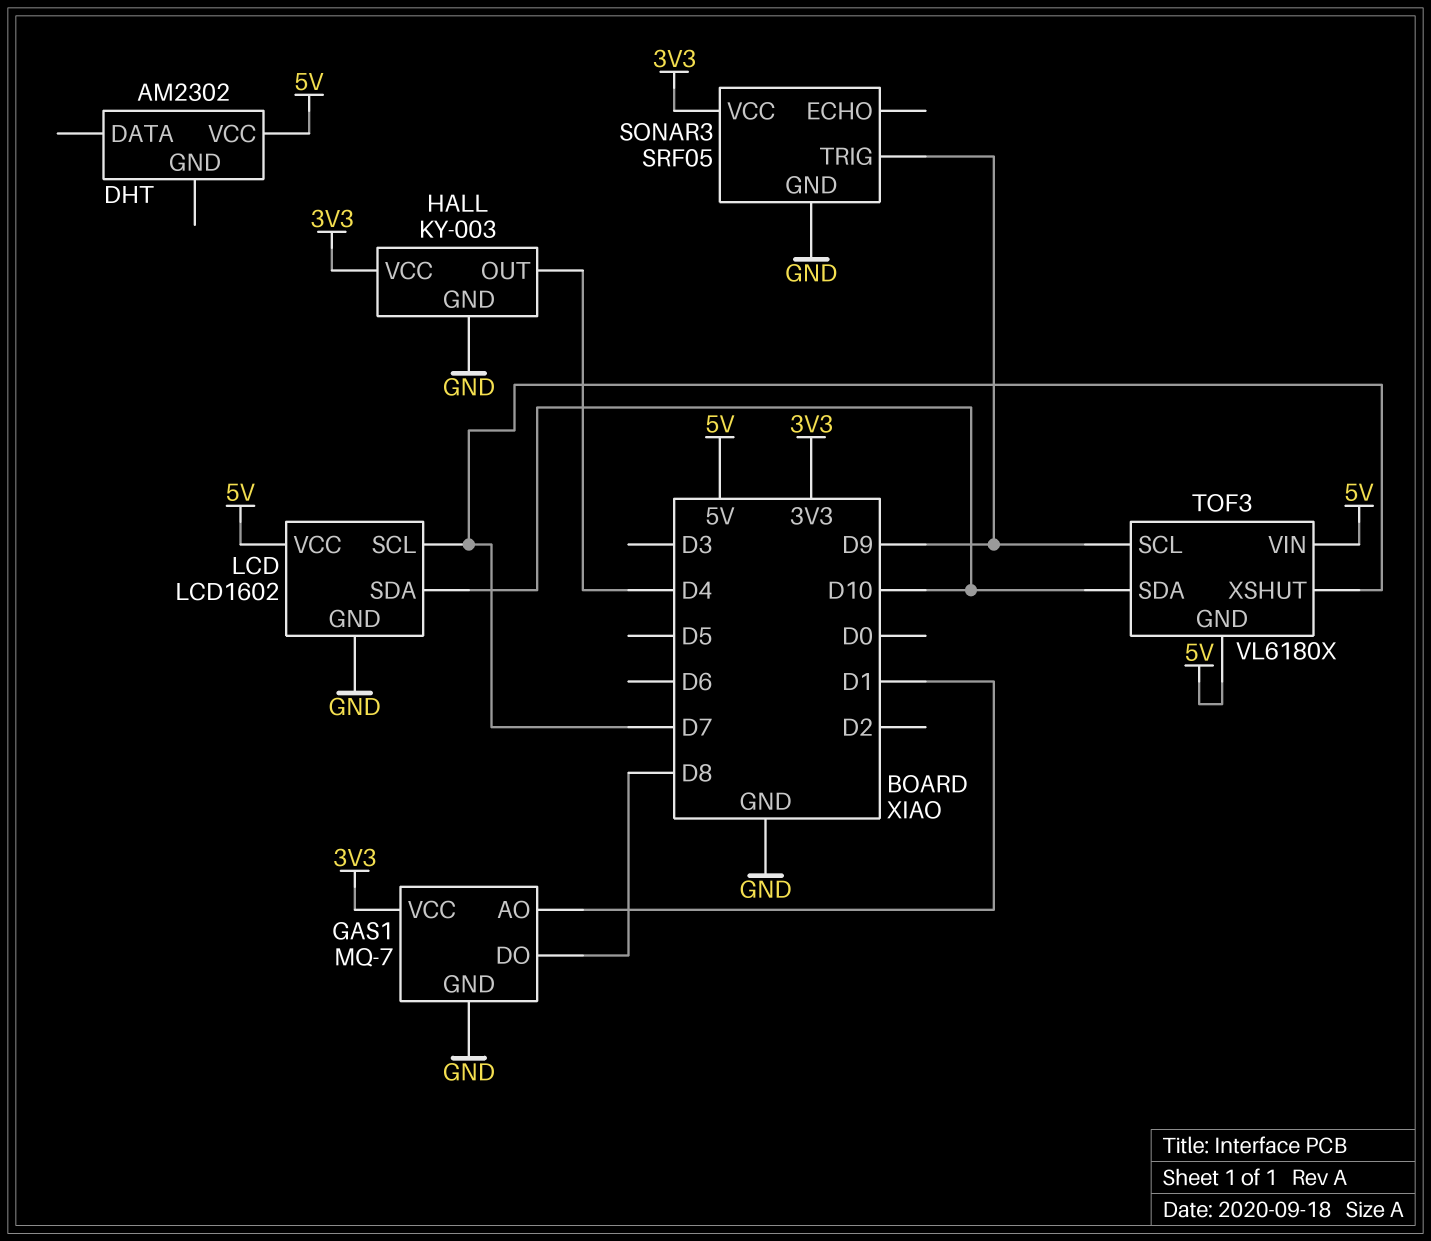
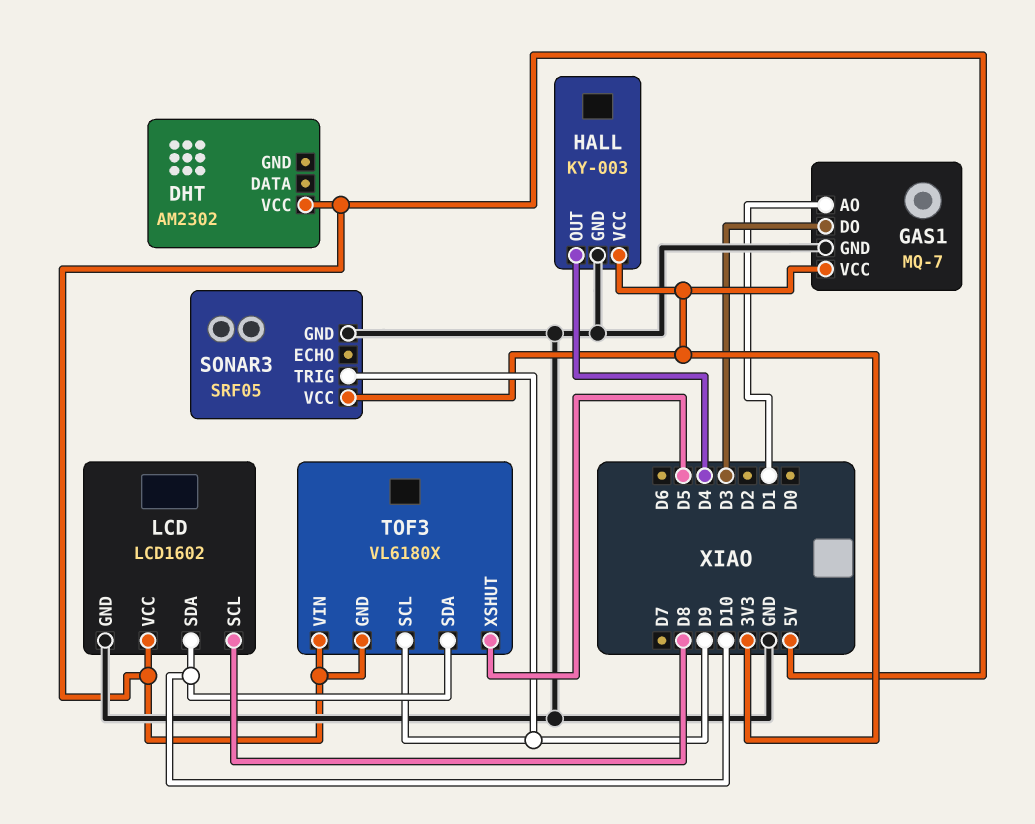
GAS1 pin DO: D8 -> D3
LCD pin SCL: D7 -> D8
TOF3 pin XSHUT: D7 -> D5

